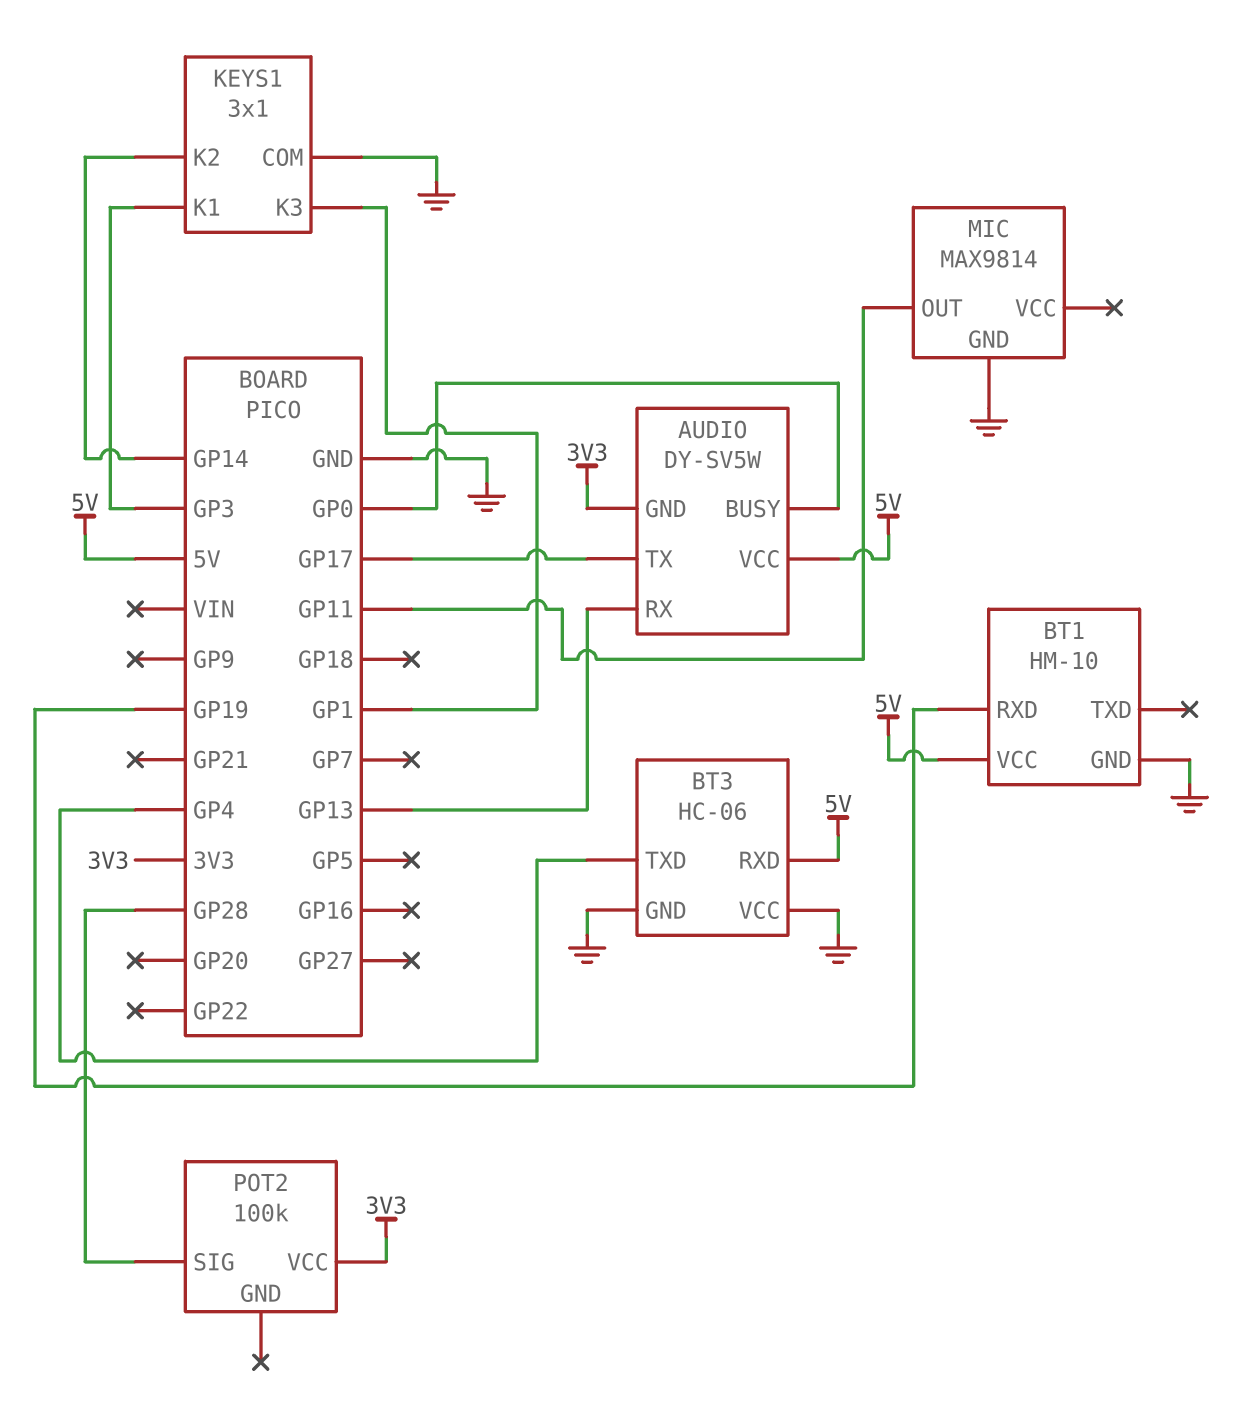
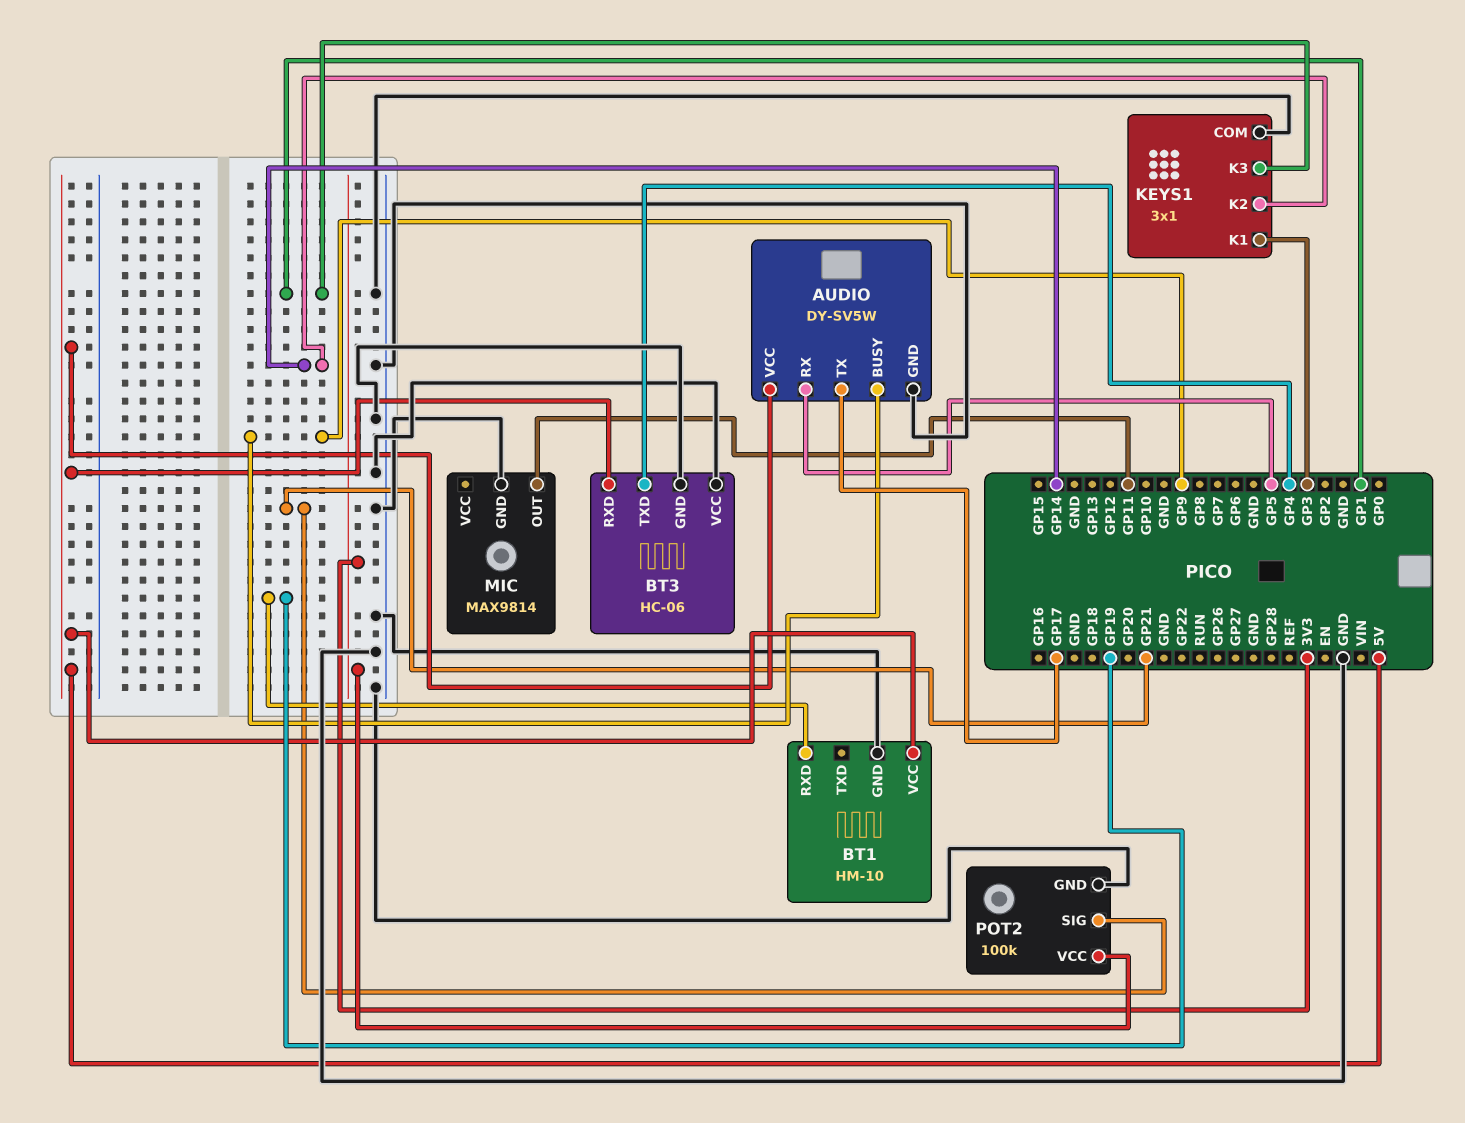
AUDIO pin BUSY: GP0 -> GP9
AUDIO pin GND: 3V3 -> GND
AUDIO pin RX: GP13 -> GP5
POT2 pin GND: none -> GND
POT2 pin SIG: GP28 -> GP21

